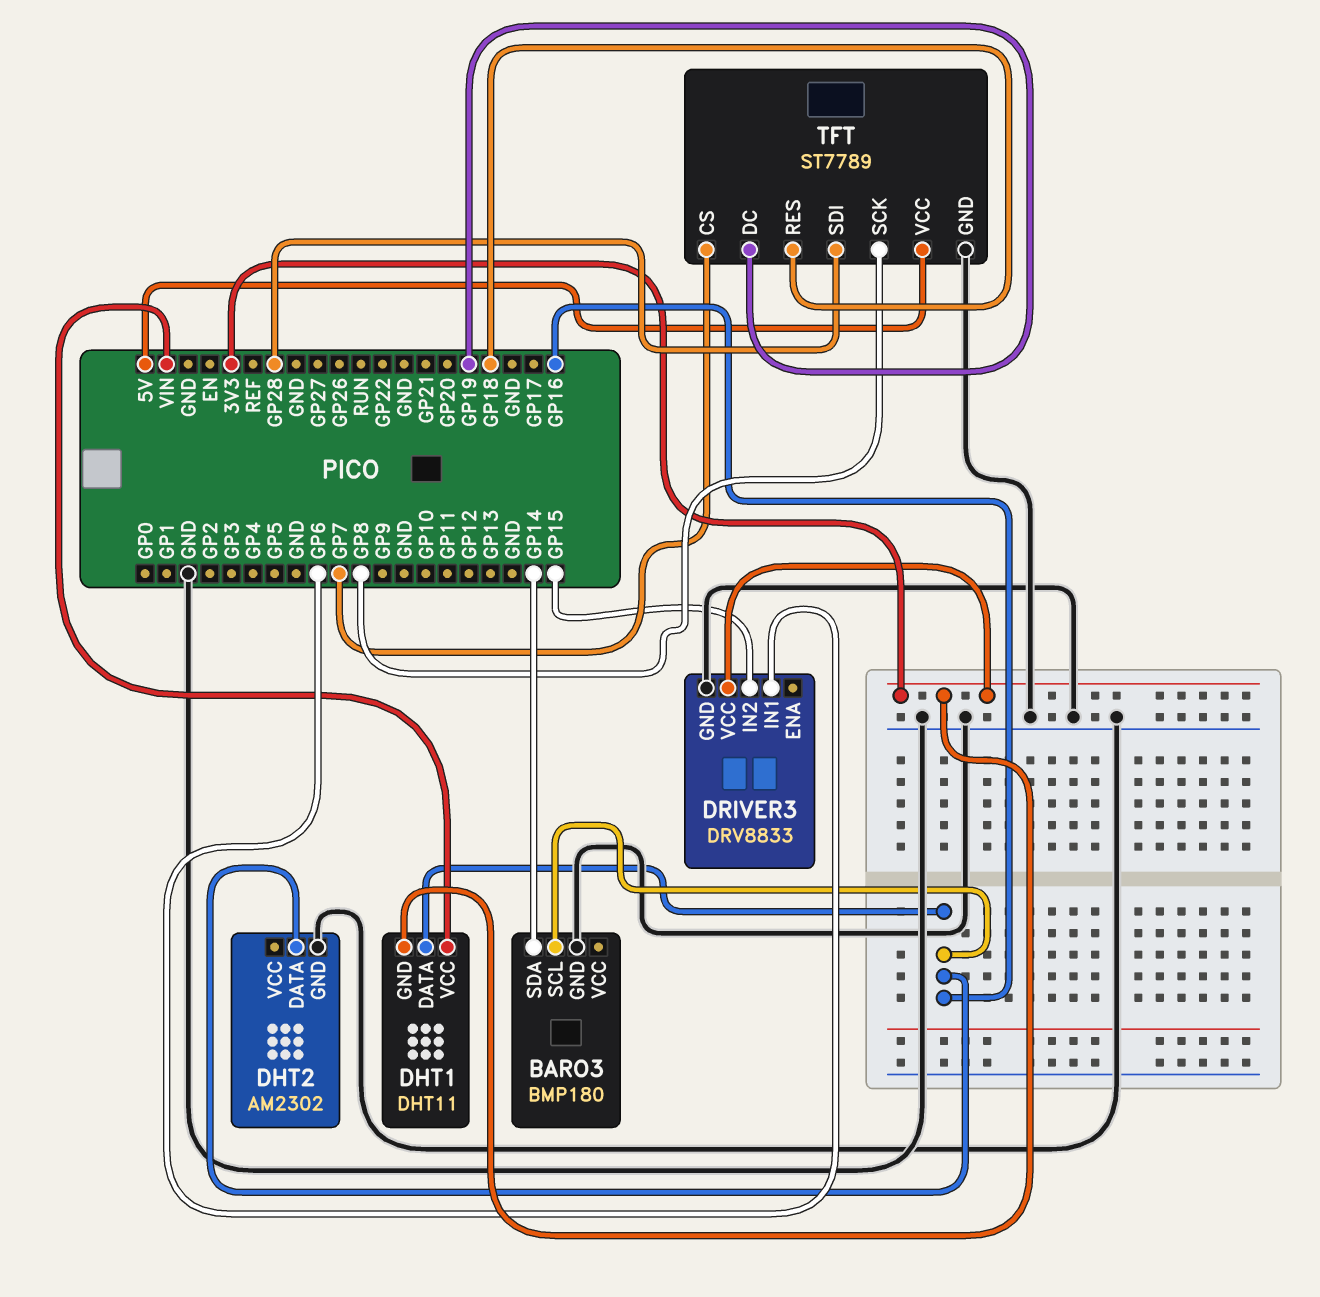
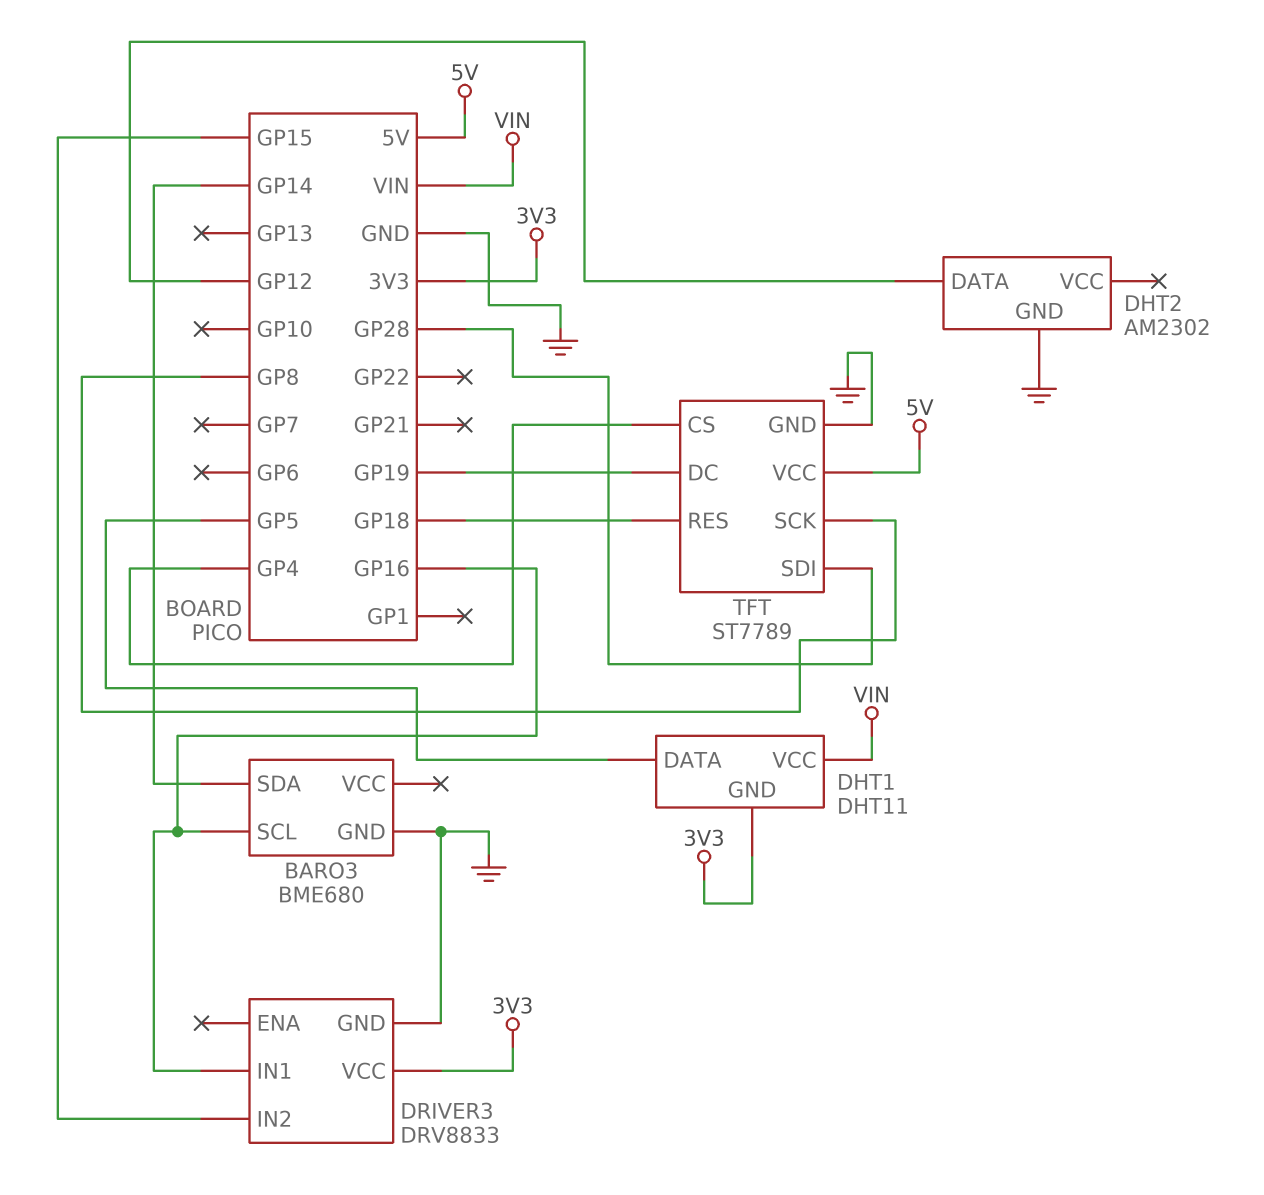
BARO3: BMP180 -> BME680
DHT1 pin DATA: GP16 -> GP5
DHT2 pin DATA: GP16 -> GP12
DRIVER3 pin IN1: GP6 -> GP16
TFT pin CS: GP7 -> GP4

